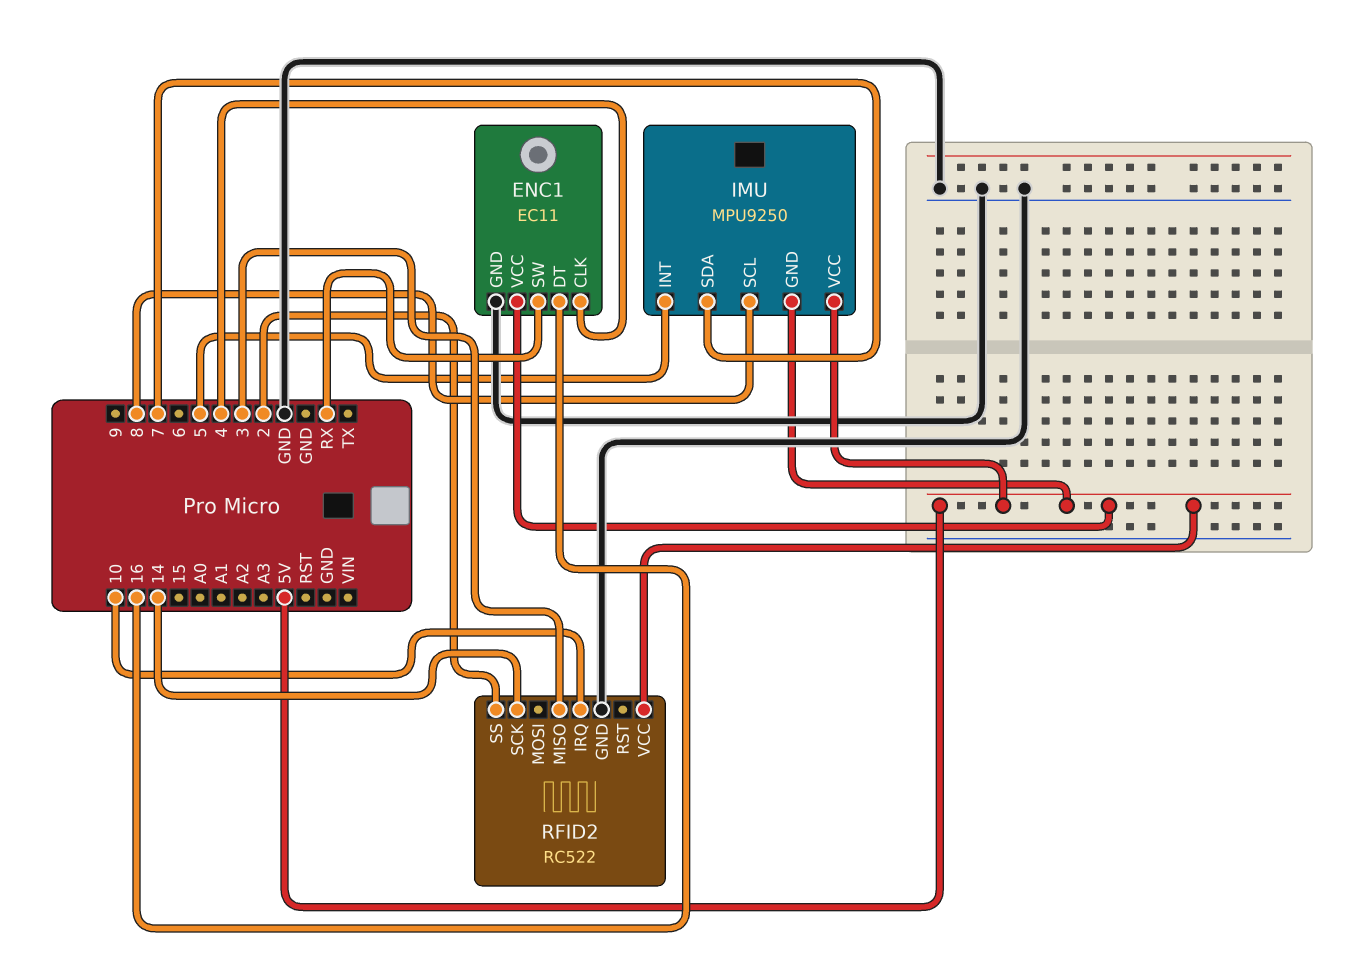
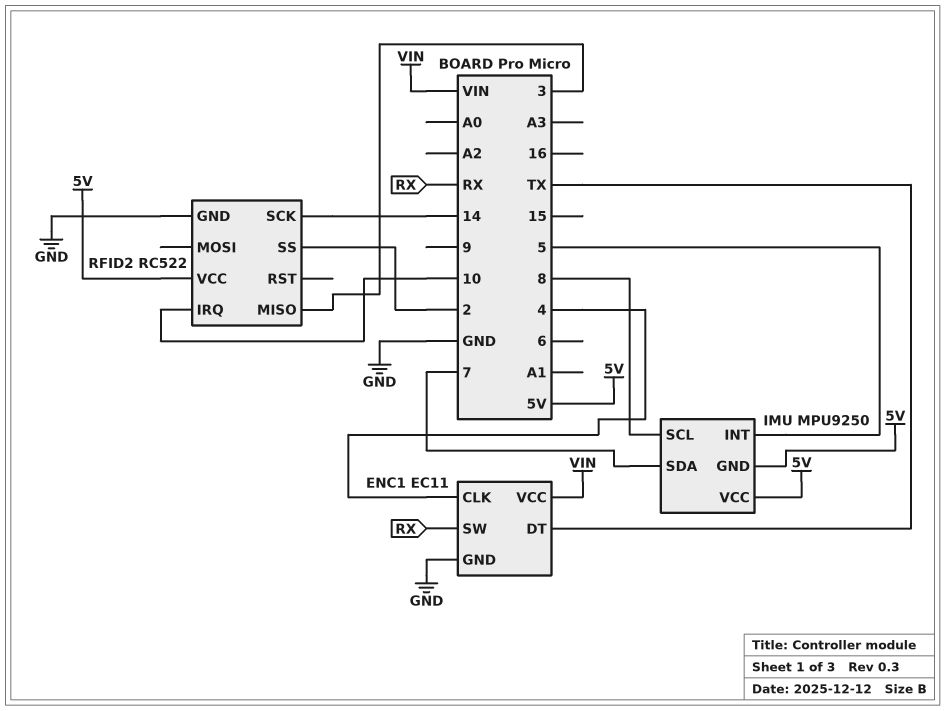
ENC1 pin DT: 16 -> TX
ENC1 pin VCC: 5V -> VIN

